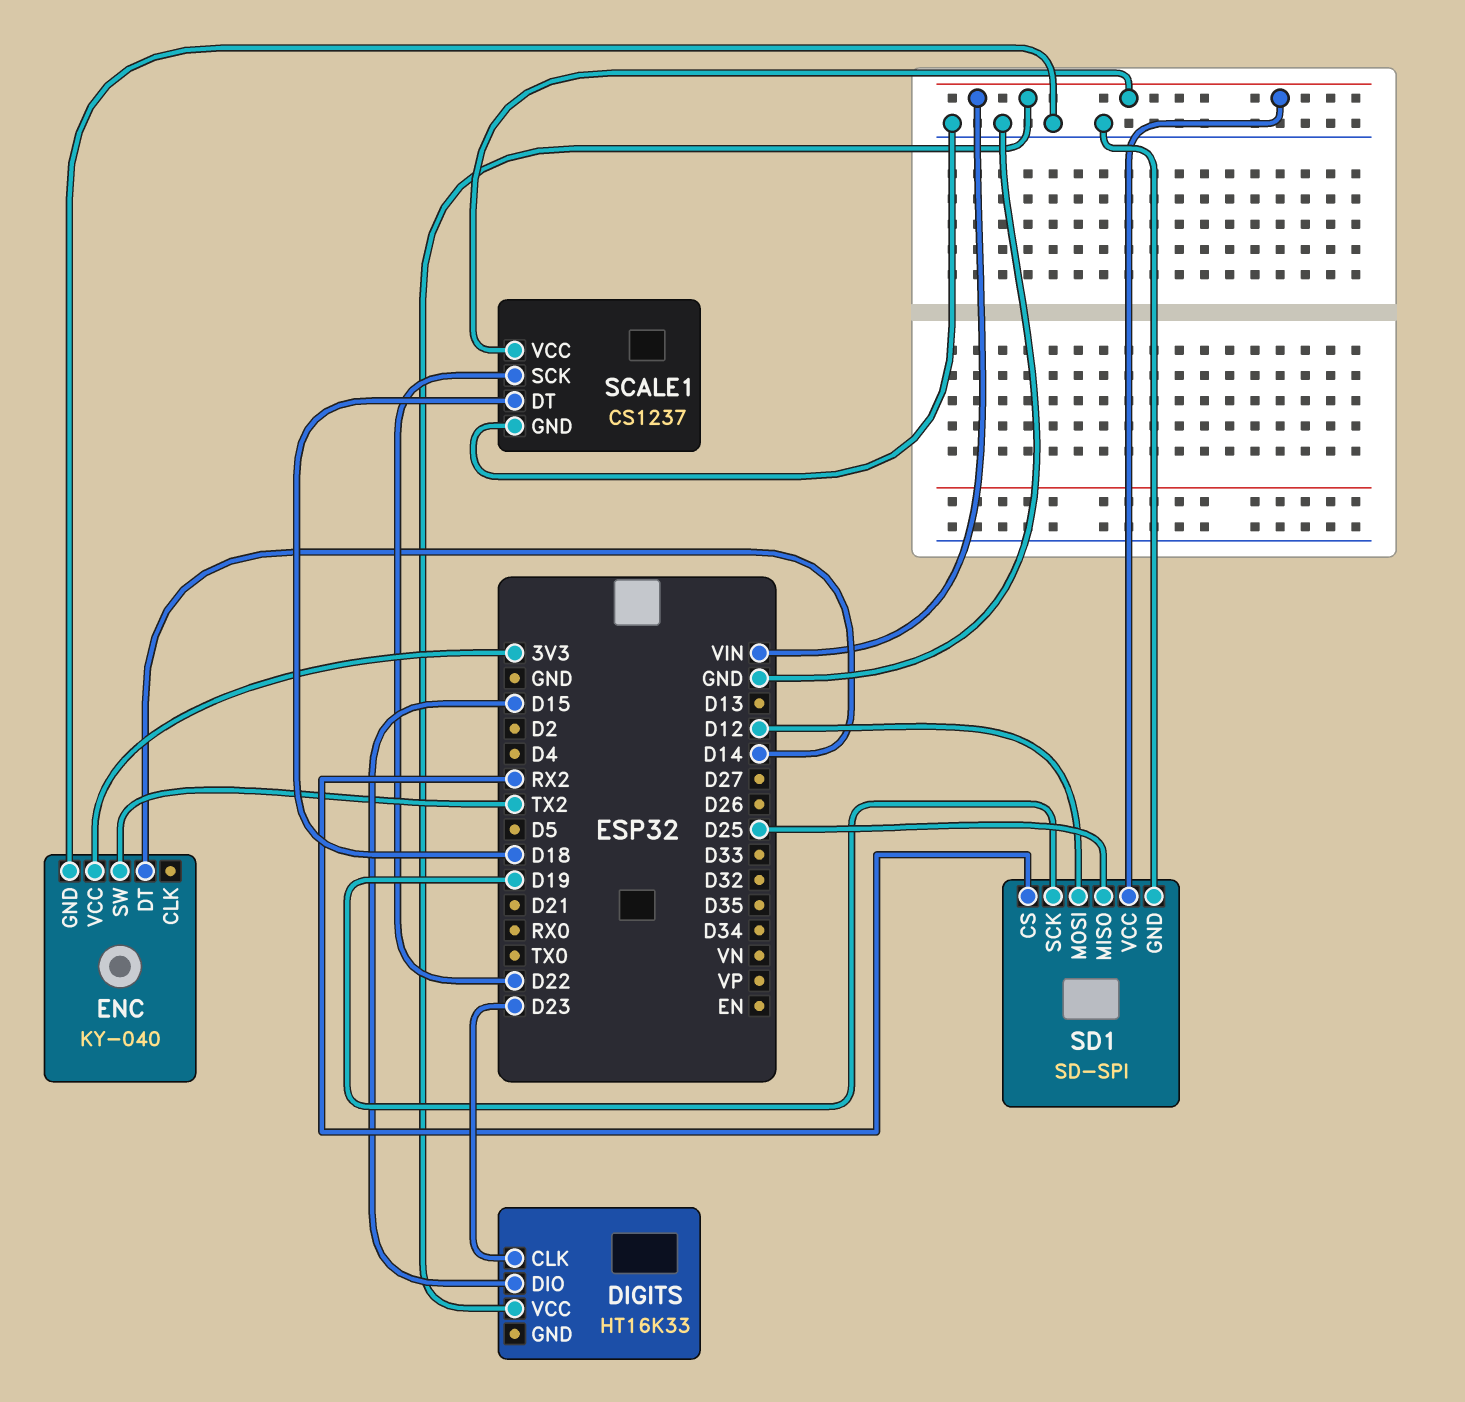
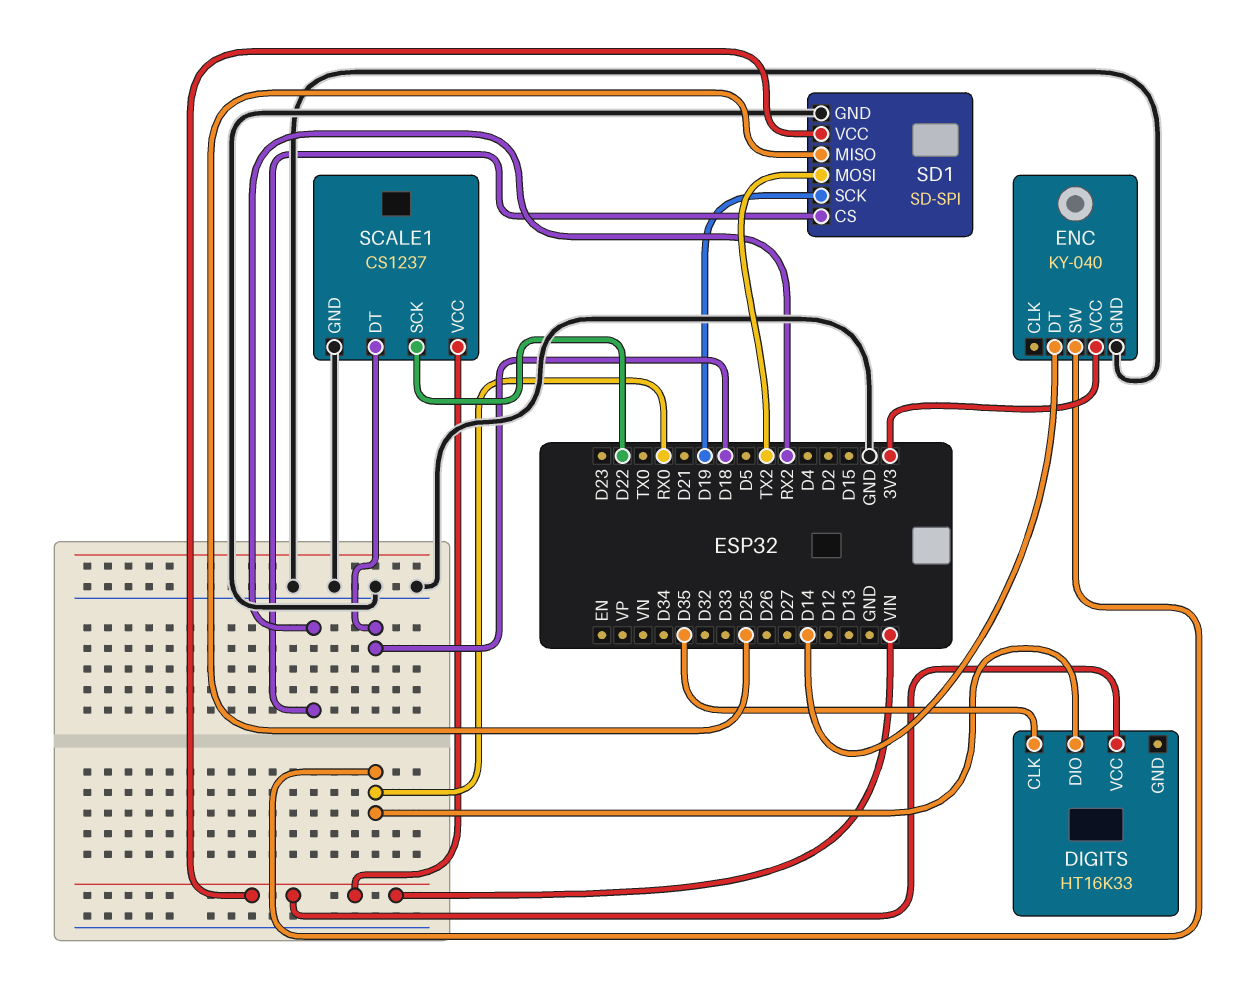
DIGITS pin CLK: D23 -> D35
DIGITS pin DIO: D15 -> RX0
ENC pin SW: TX2 -> RX0
SD1 pin MOSI: D12 -> TX2

